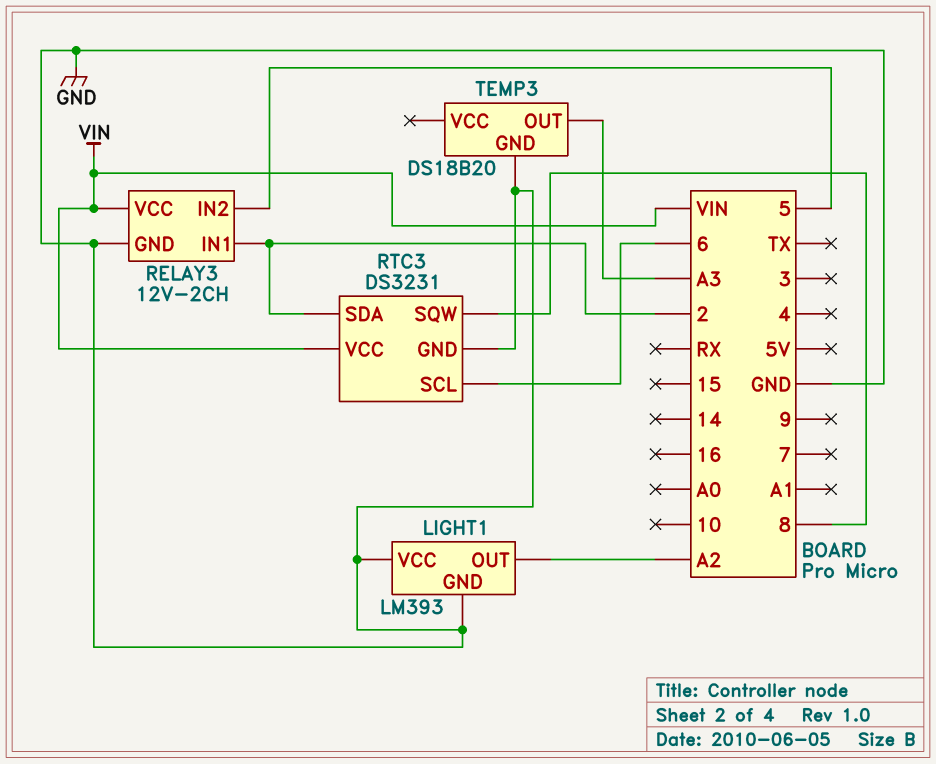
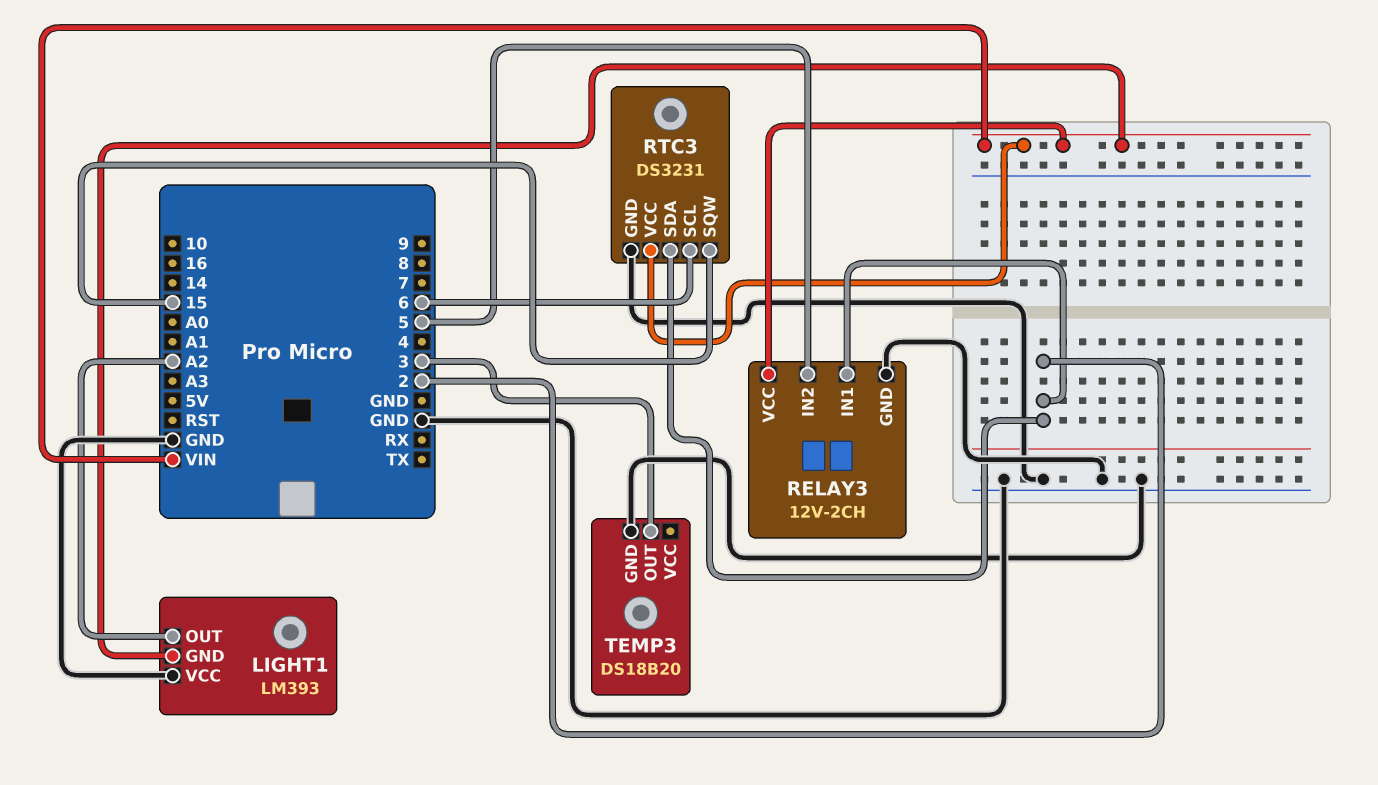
LIGHT1 pin GND: GND -> VIN
RTC3 pin SQW: 8 -> 15
TEMP3 pin OUT: A3 -> 3

